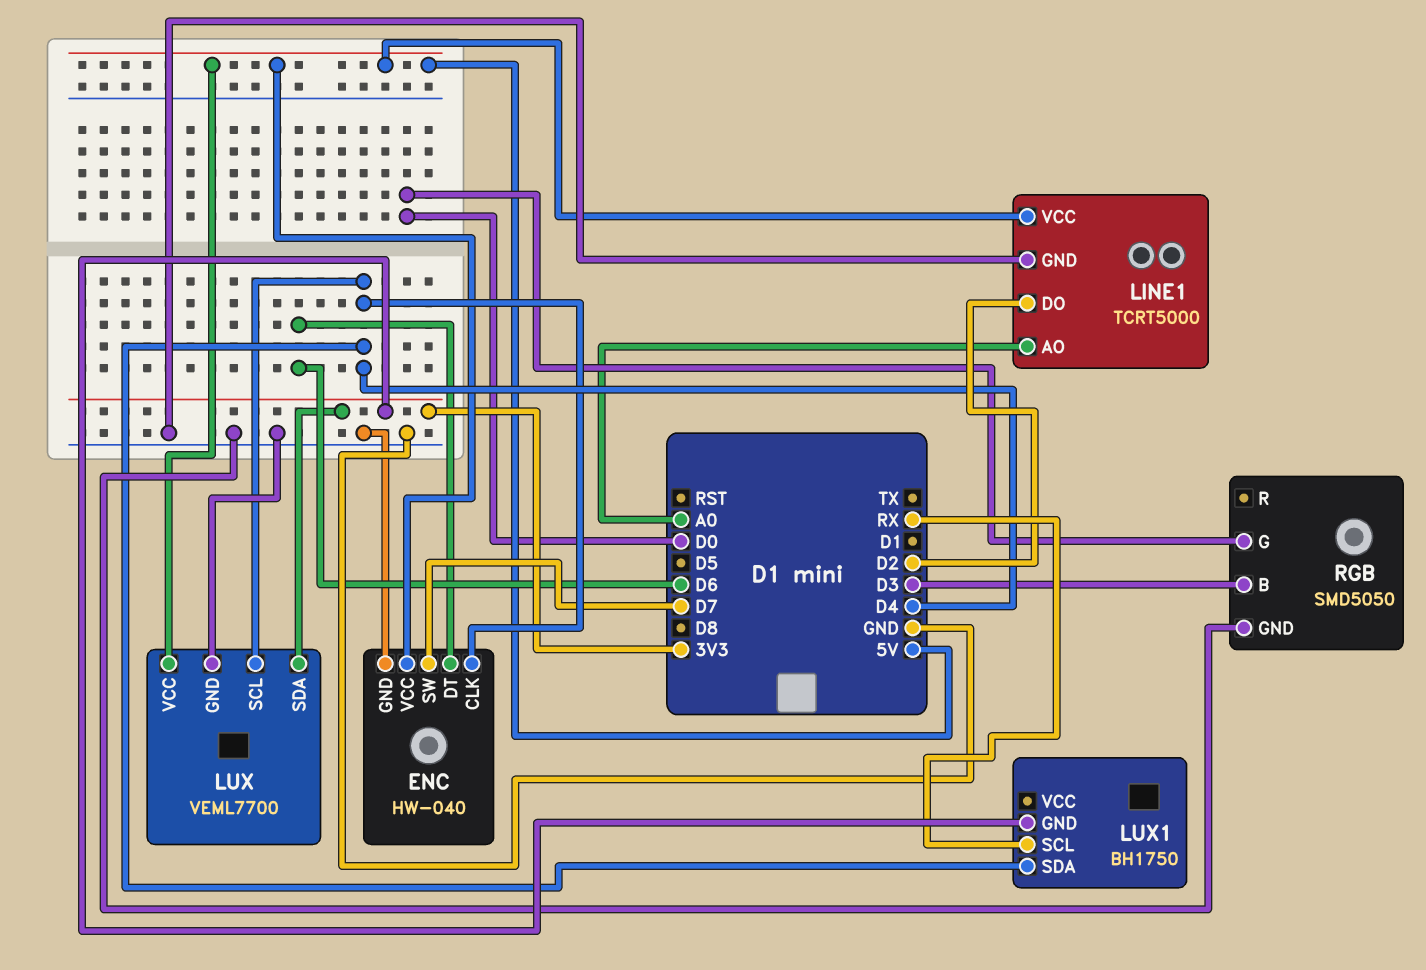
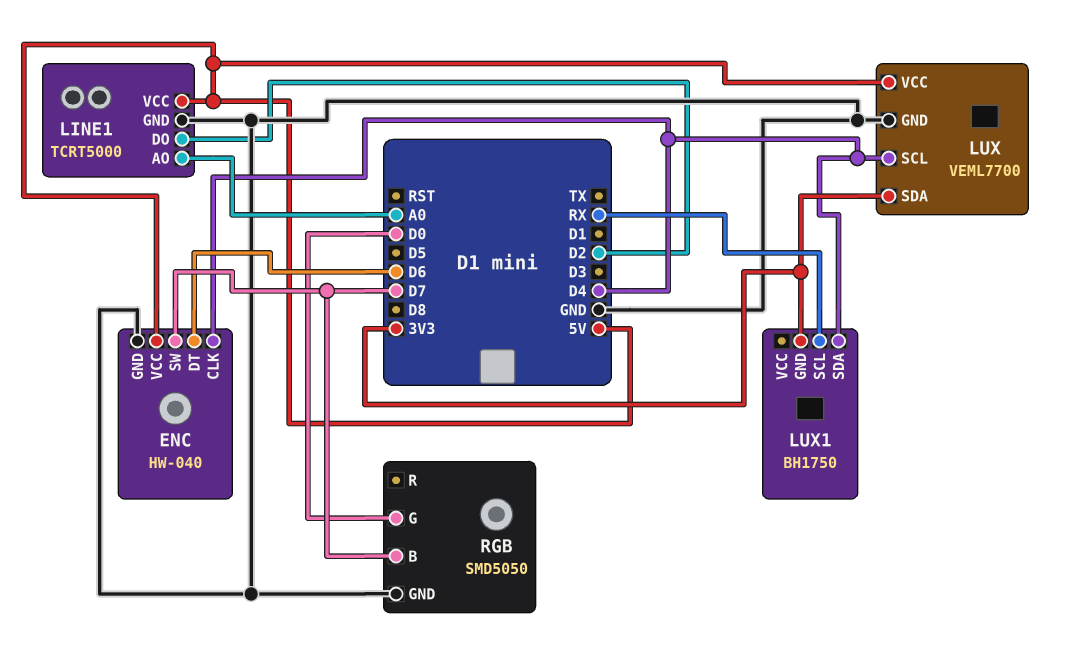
RGB pin B: D3 -> D7

